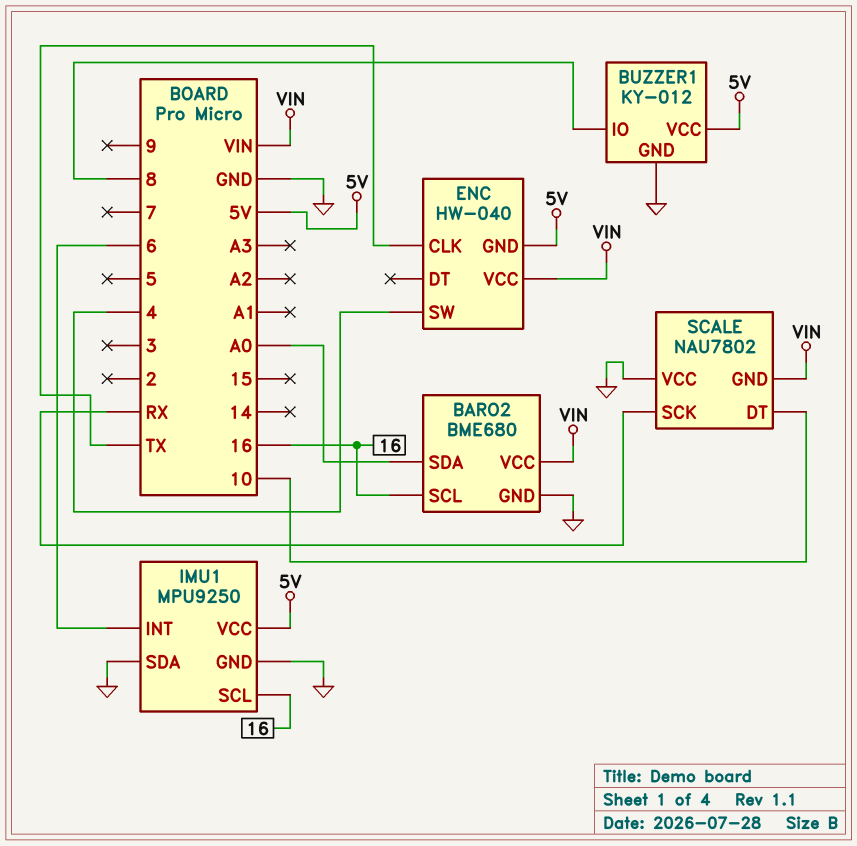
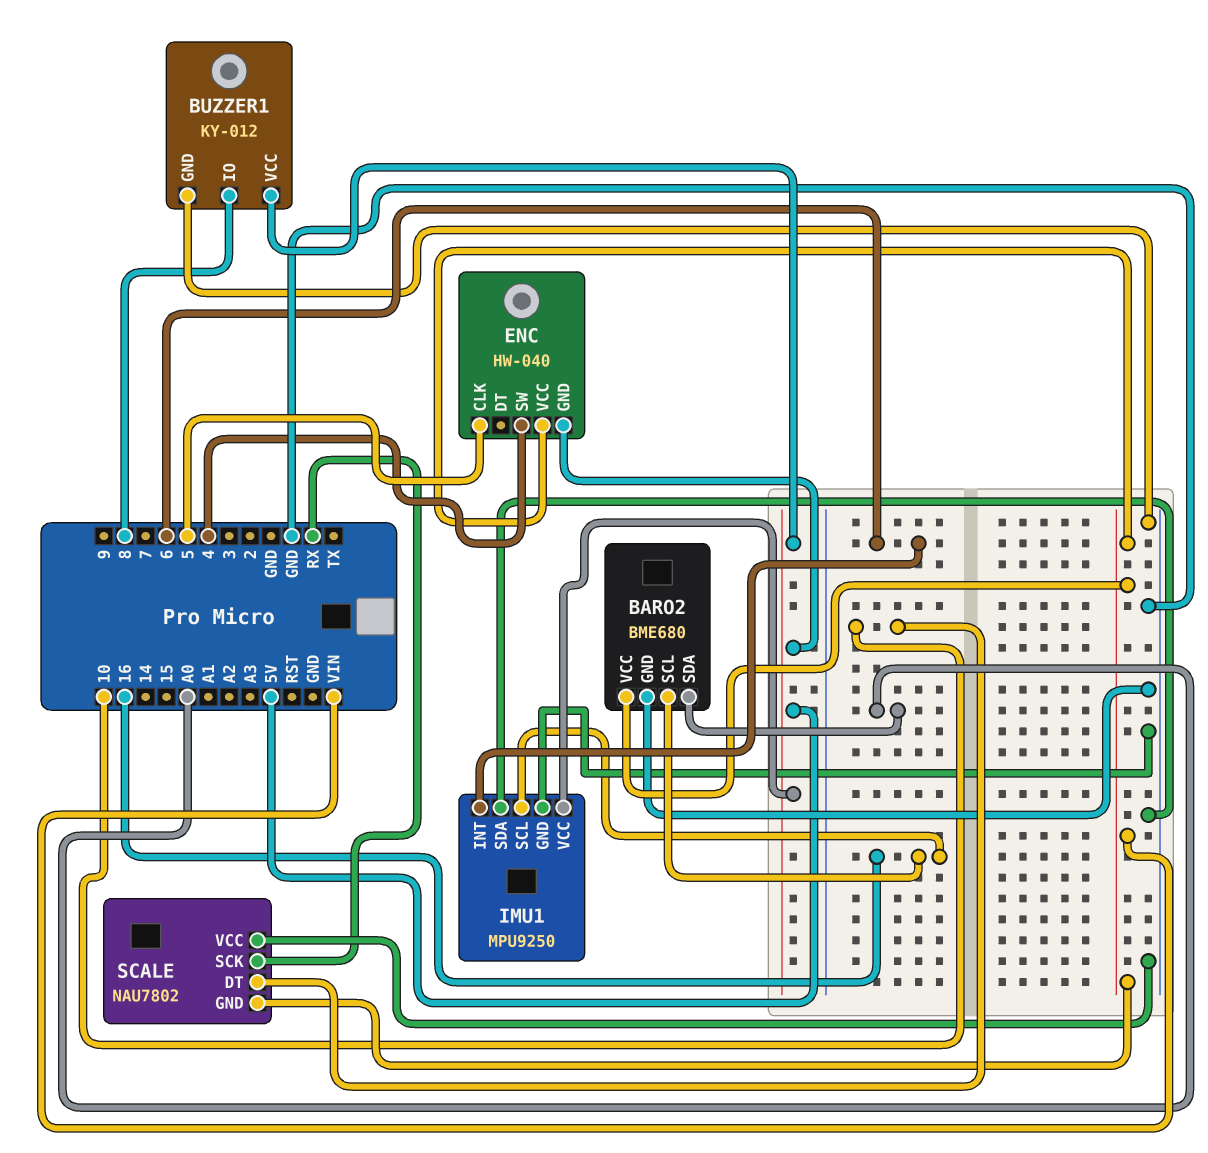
ENC pin CLK: TX -> 5

